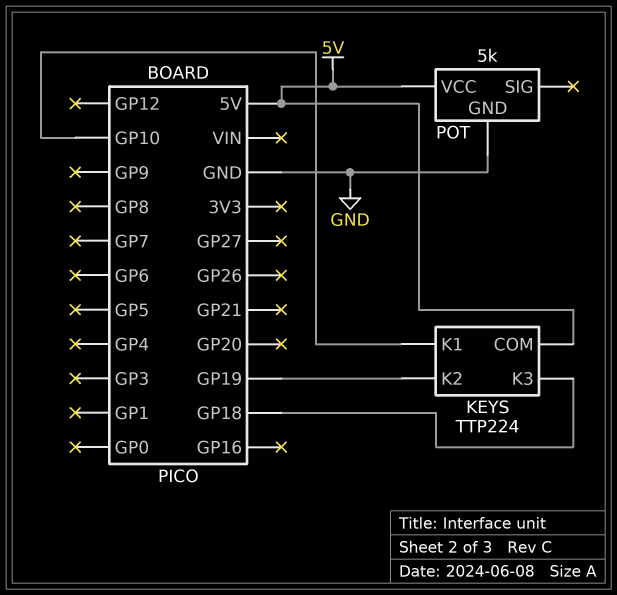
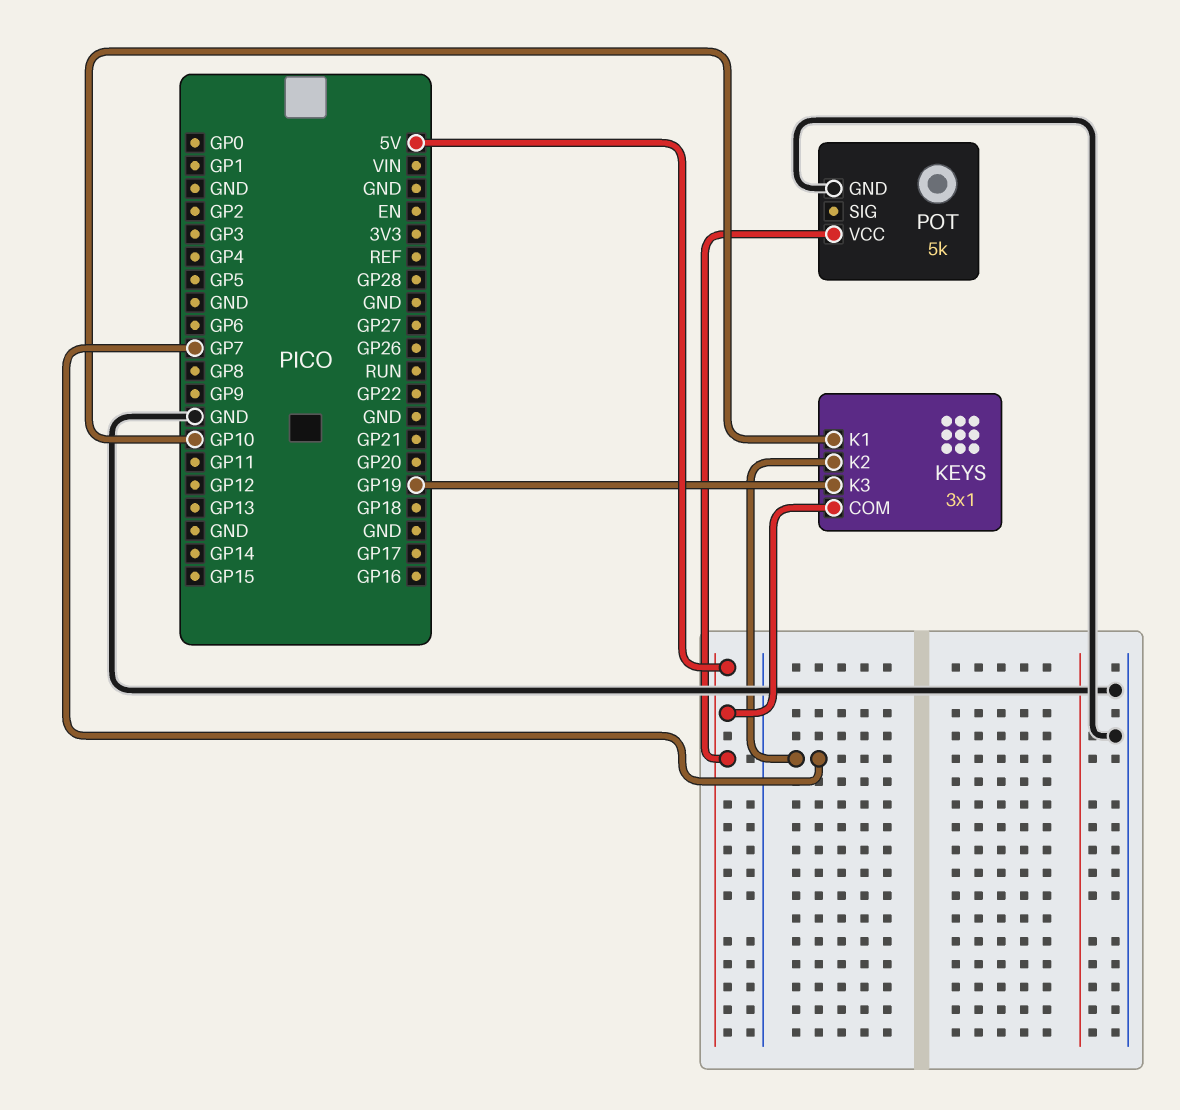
KEYS: TTP224 -> 3x1
KEYS pin K2: GP19 -> GP7
KEYS pin K3: GP18 -> GP19

